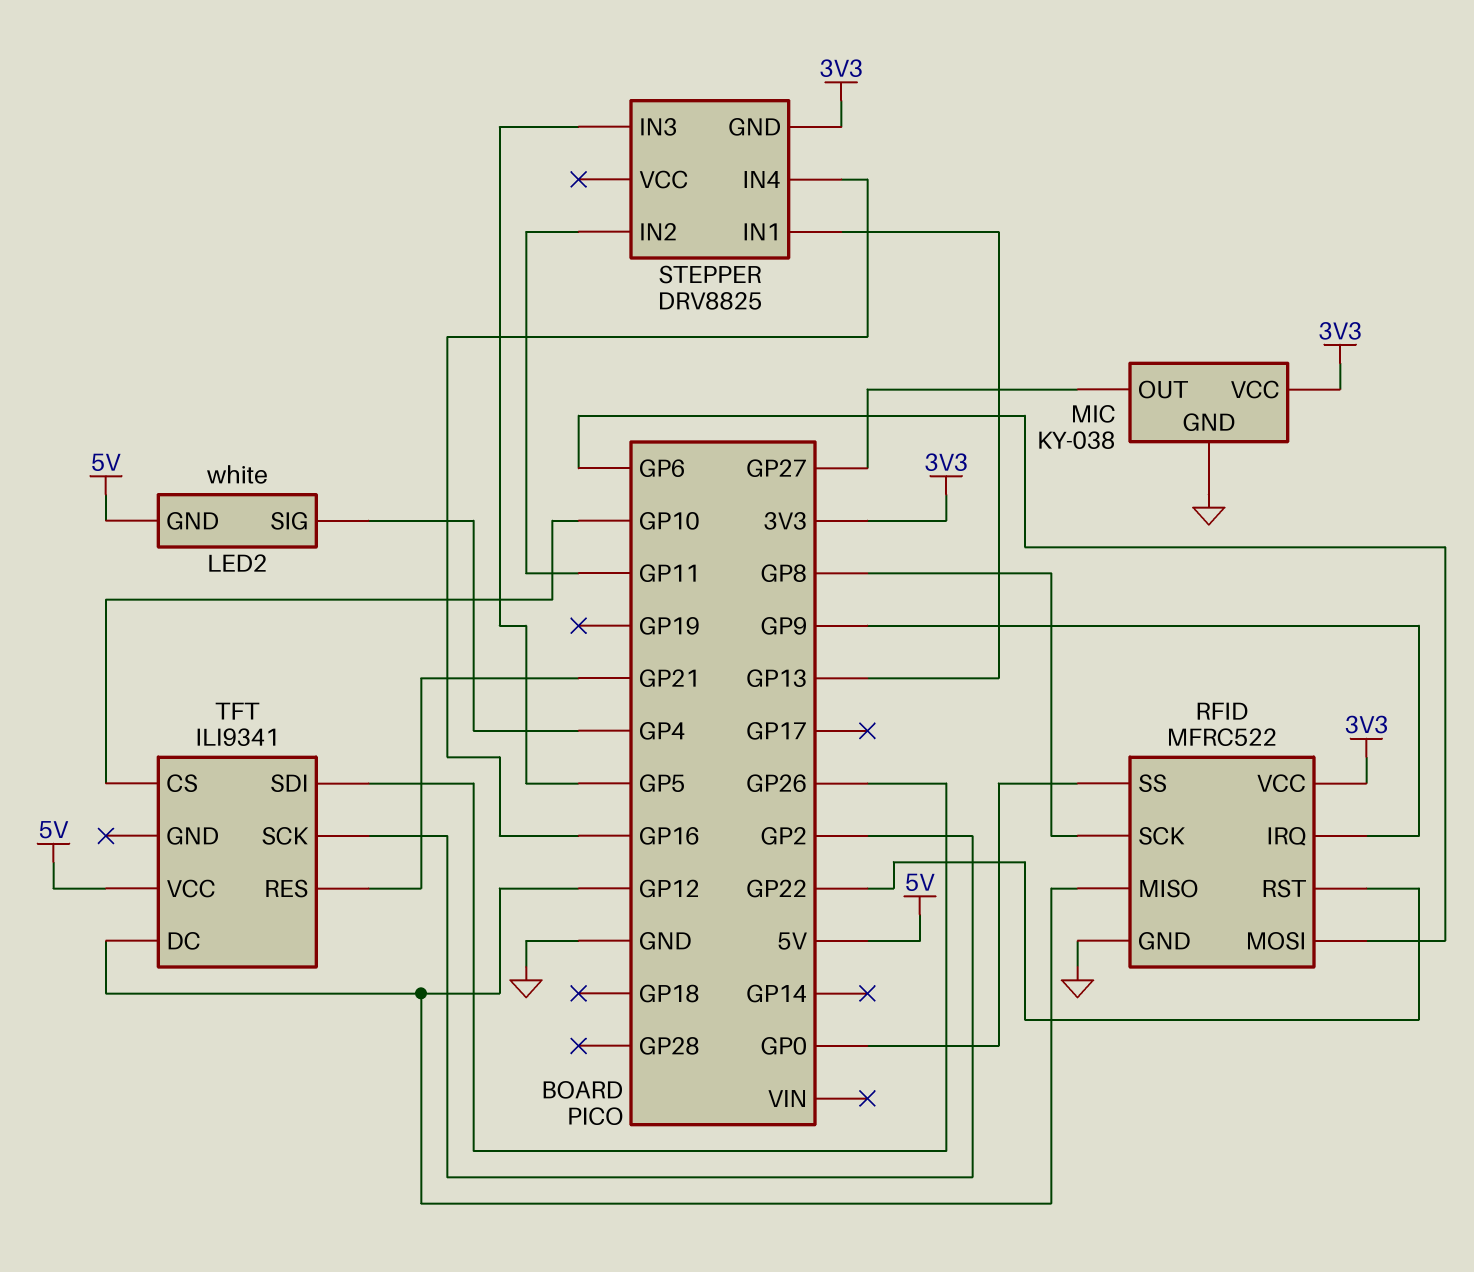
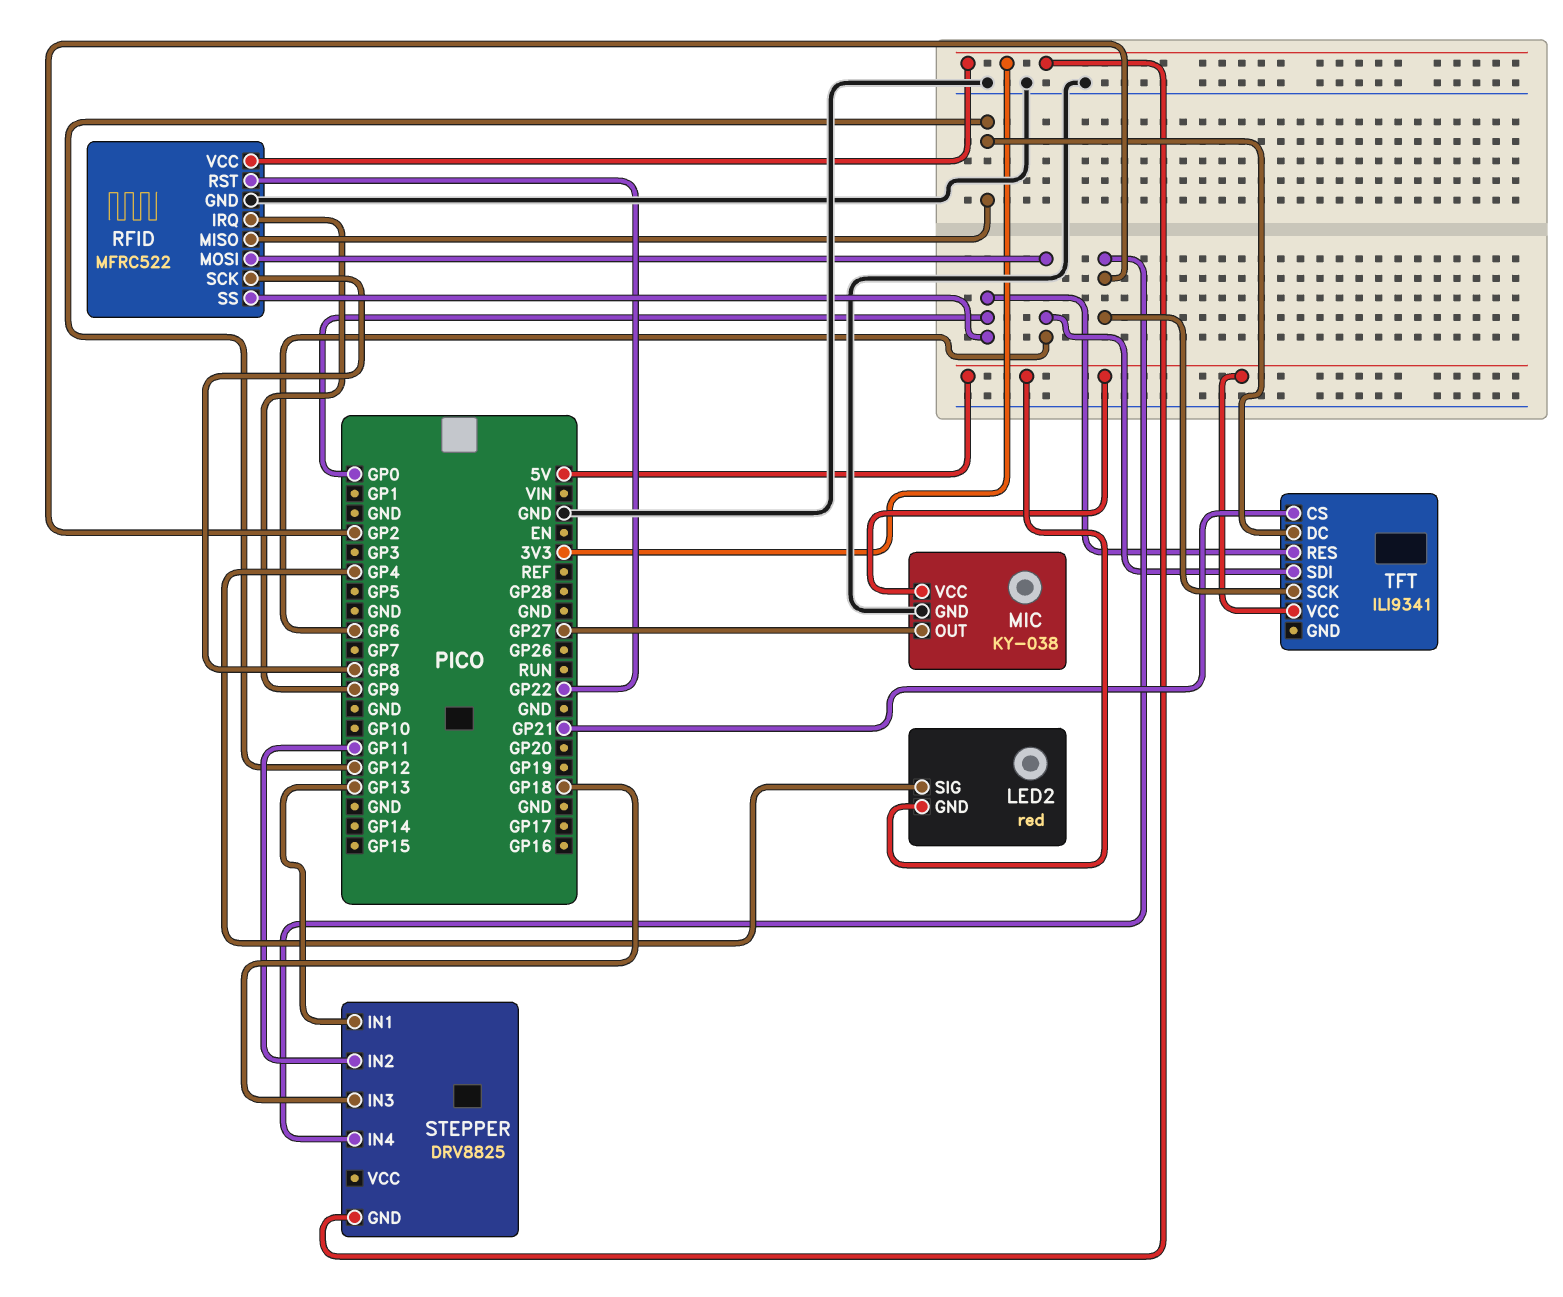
LED2: white -> red
MIC pin VCC: 3V3 -> 5V
STEPPER pin IN3: GP5 -> GP18
STEPPER pin IN4: GP16 -> GP2
TFT pin CS: GP10 -> GP21
TFT pin RES: GP21 -> GP0
TFT pin SDI: GP26 -> GP6

